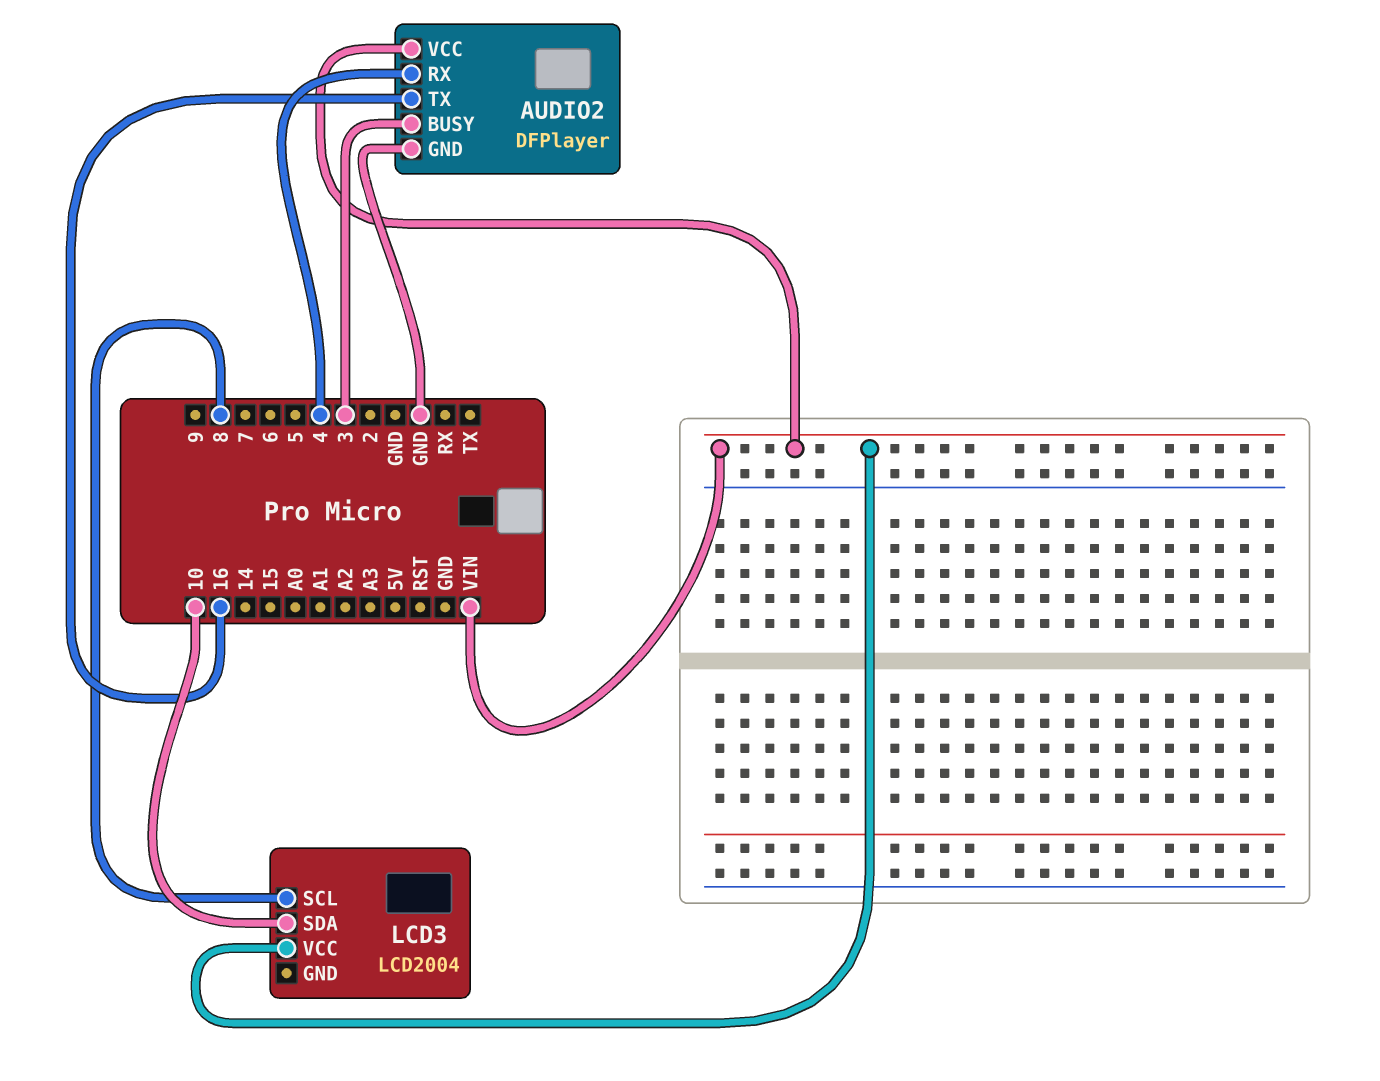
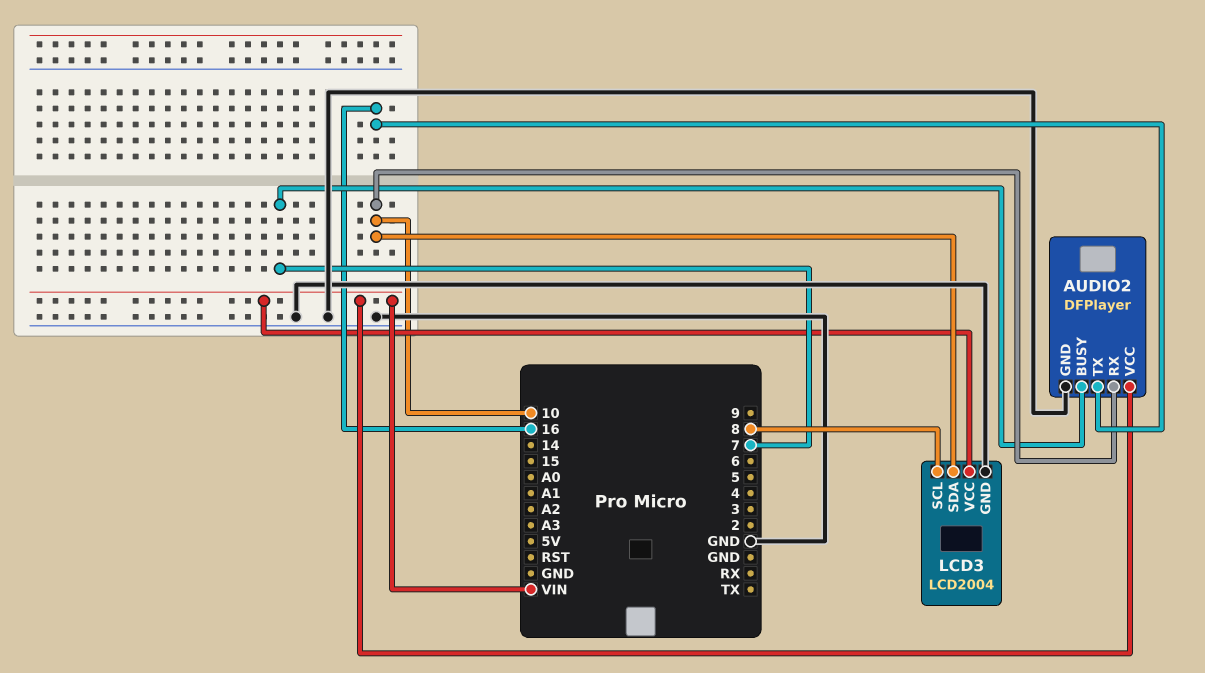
AUDIO2 pin BUSY: 3 -> 7
AUDIO2 pin RX: 4 -> 10
LCD3 pin GND: none -> GND

